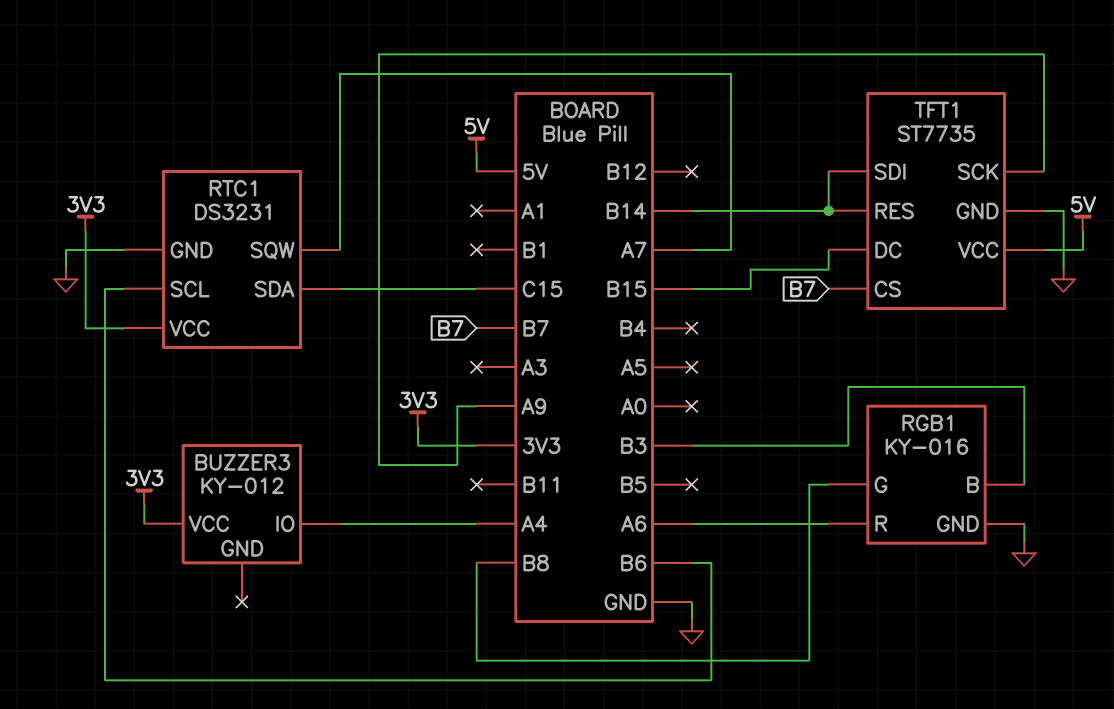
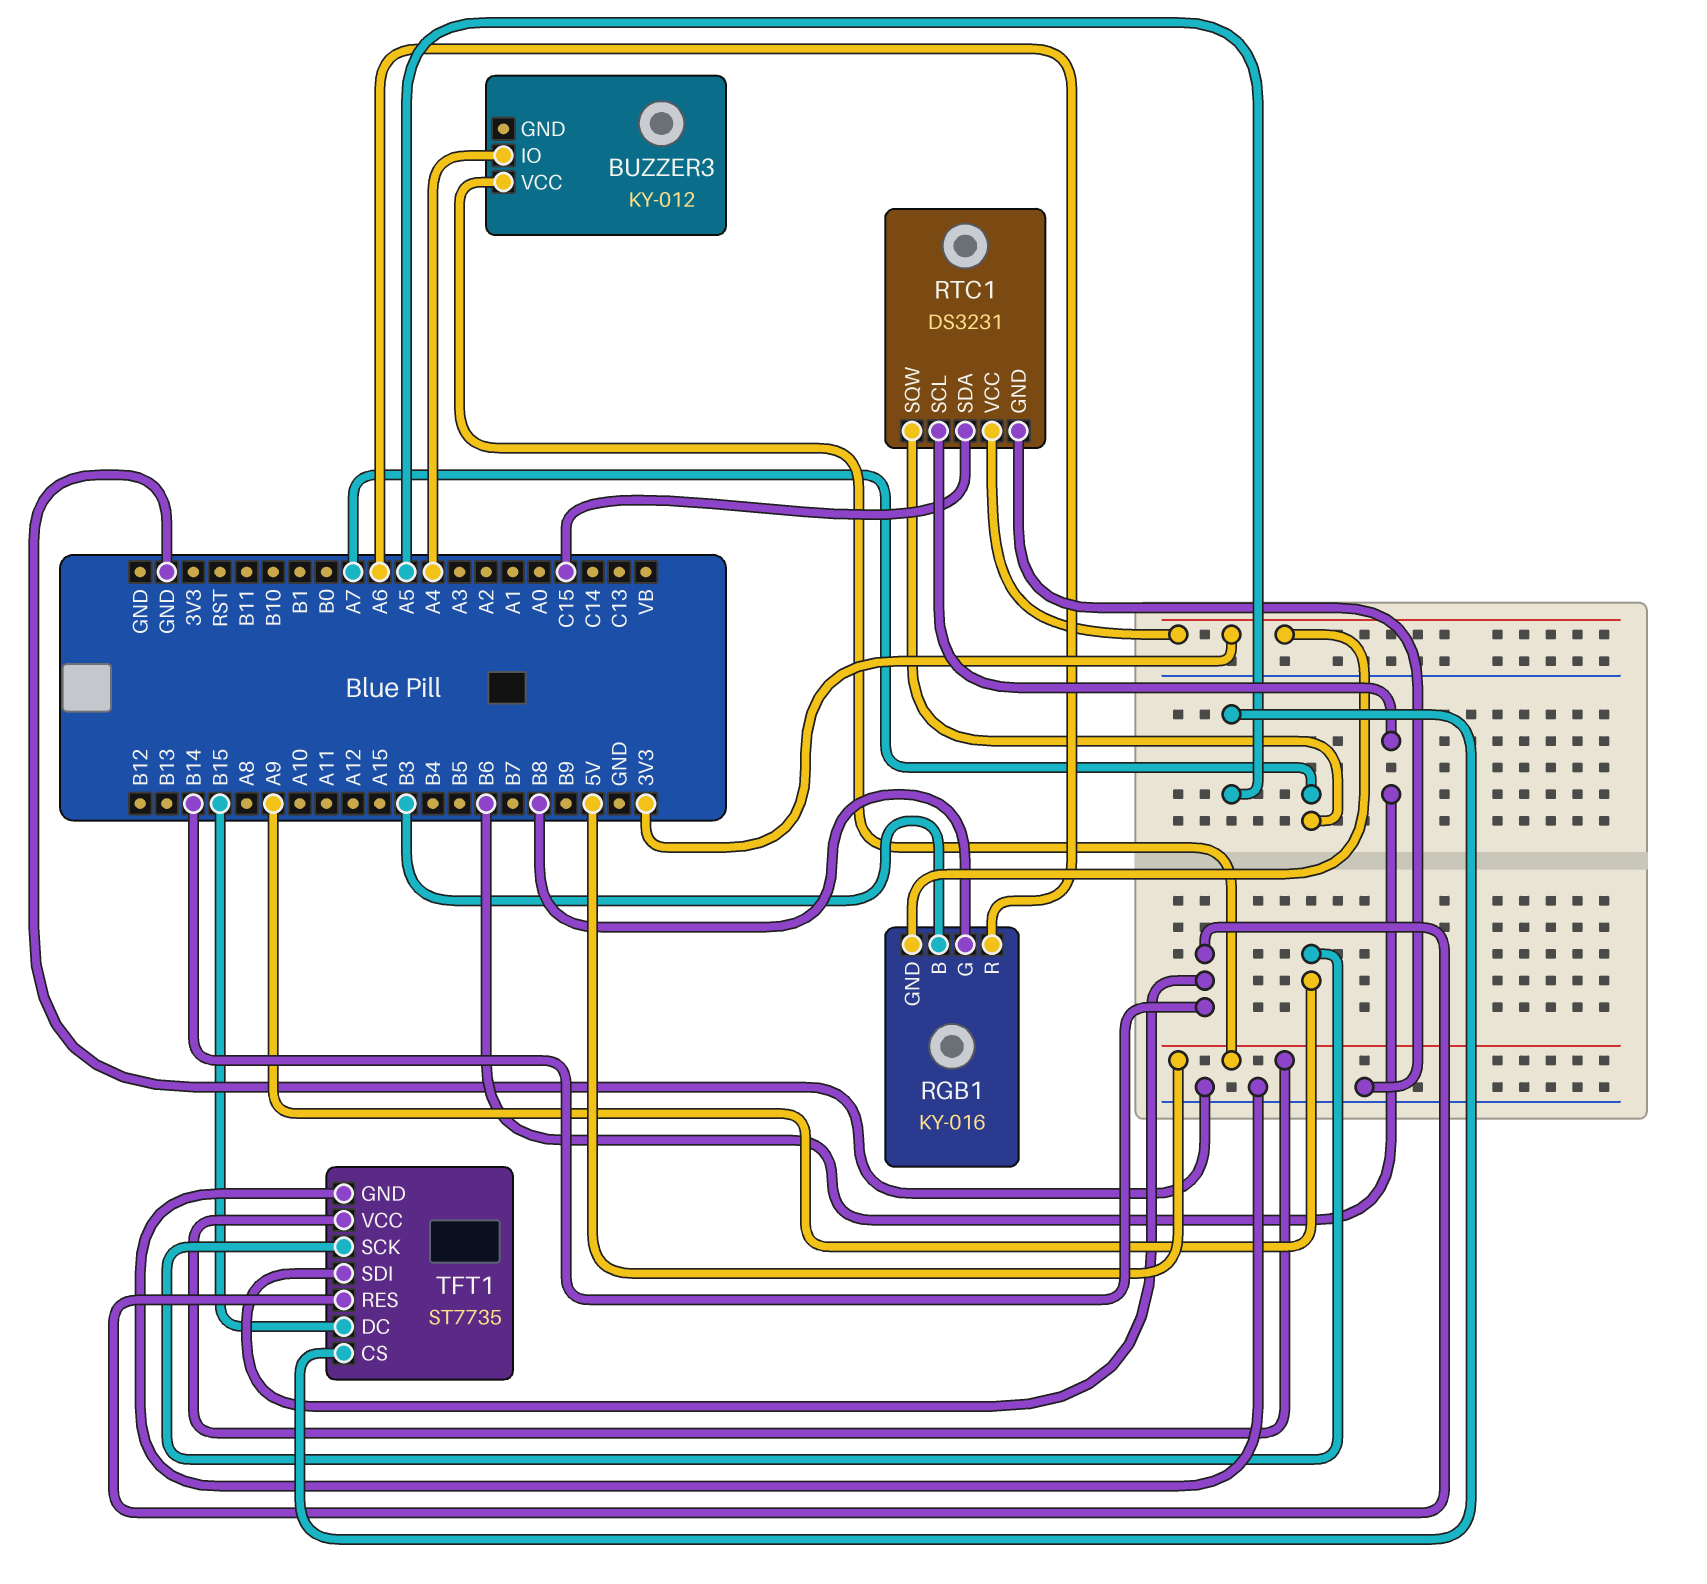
BUZZER3 pin VCC: 3V3 -> 5V
RGB1 pin GND: GND -> 3V3
TFT1 pin CS: B7 -> A5

